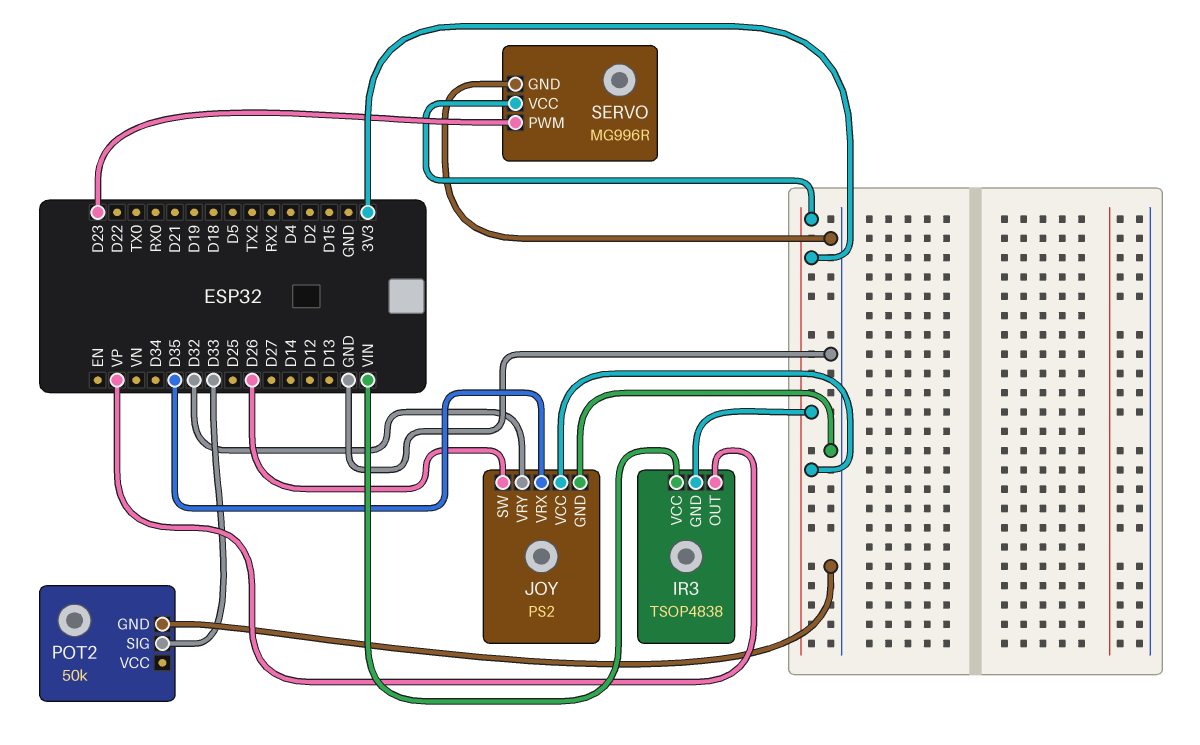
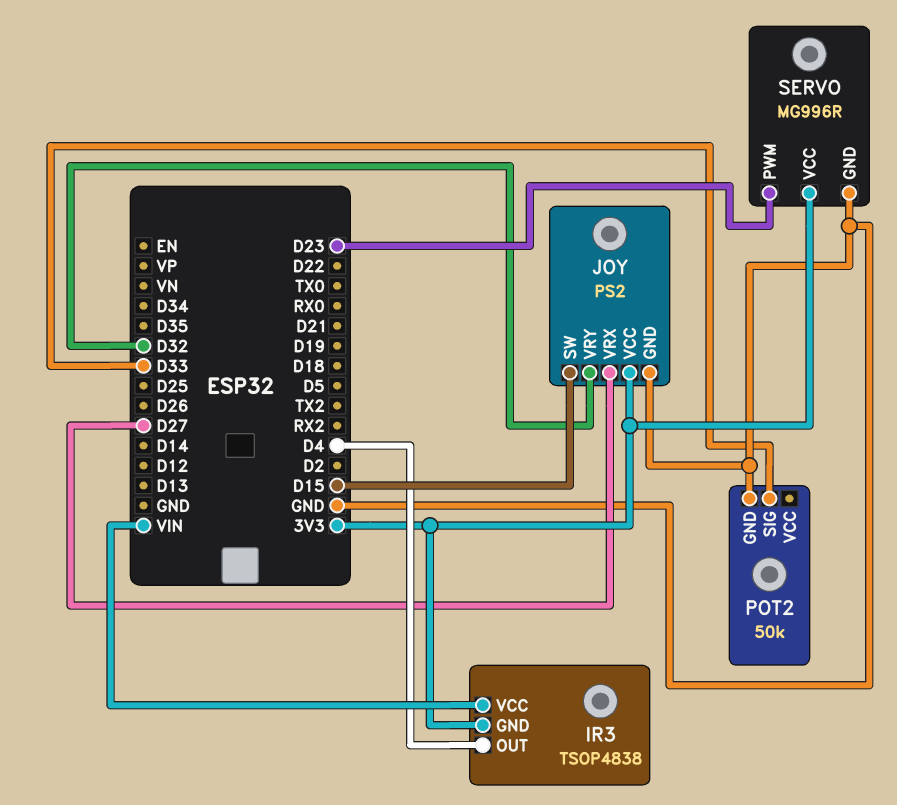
IR3 pin OUT: VP -> D4
JOY pin SW: D26 -> D15
JOY pin VRX: D35 -> D27

